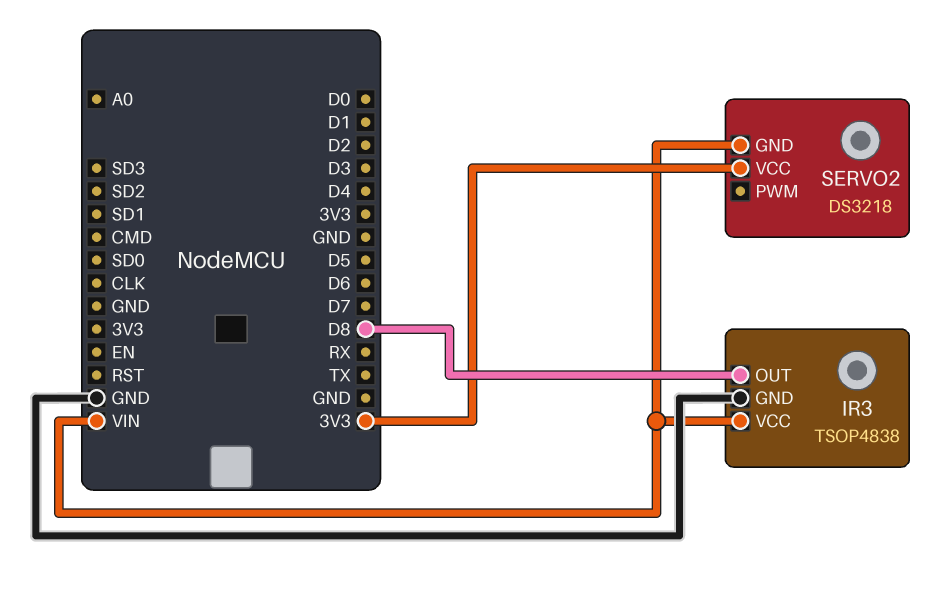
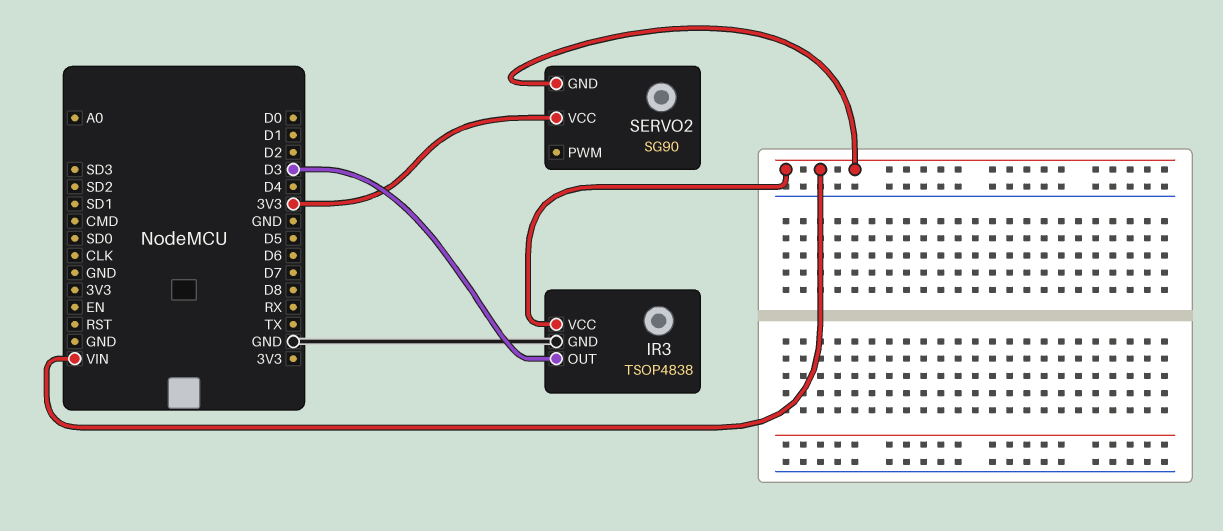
IR3 pin OUT: D8 -> D3
SERVO2: DS3218 -> SG90

